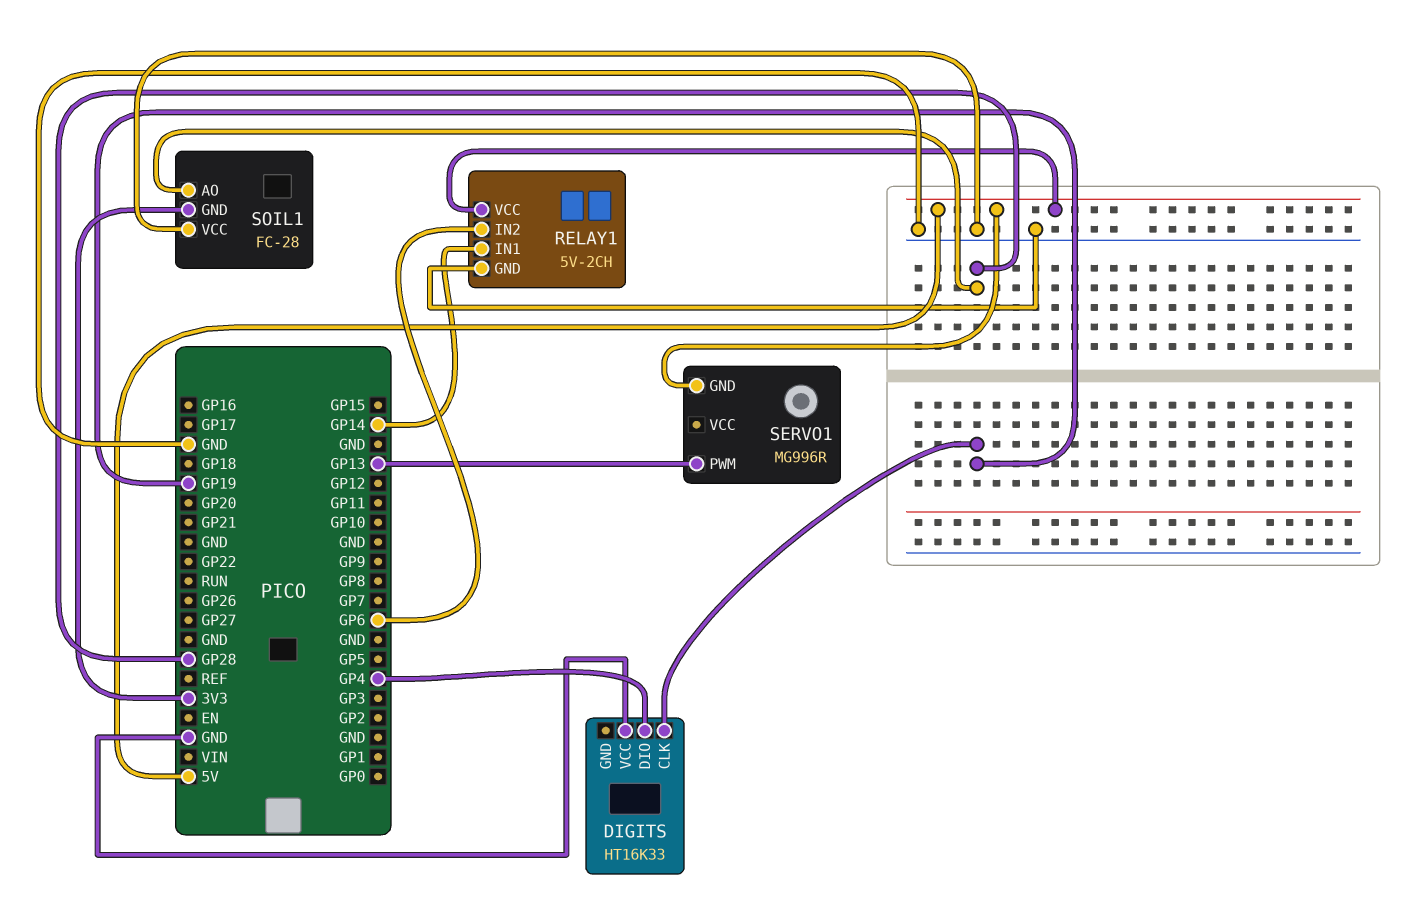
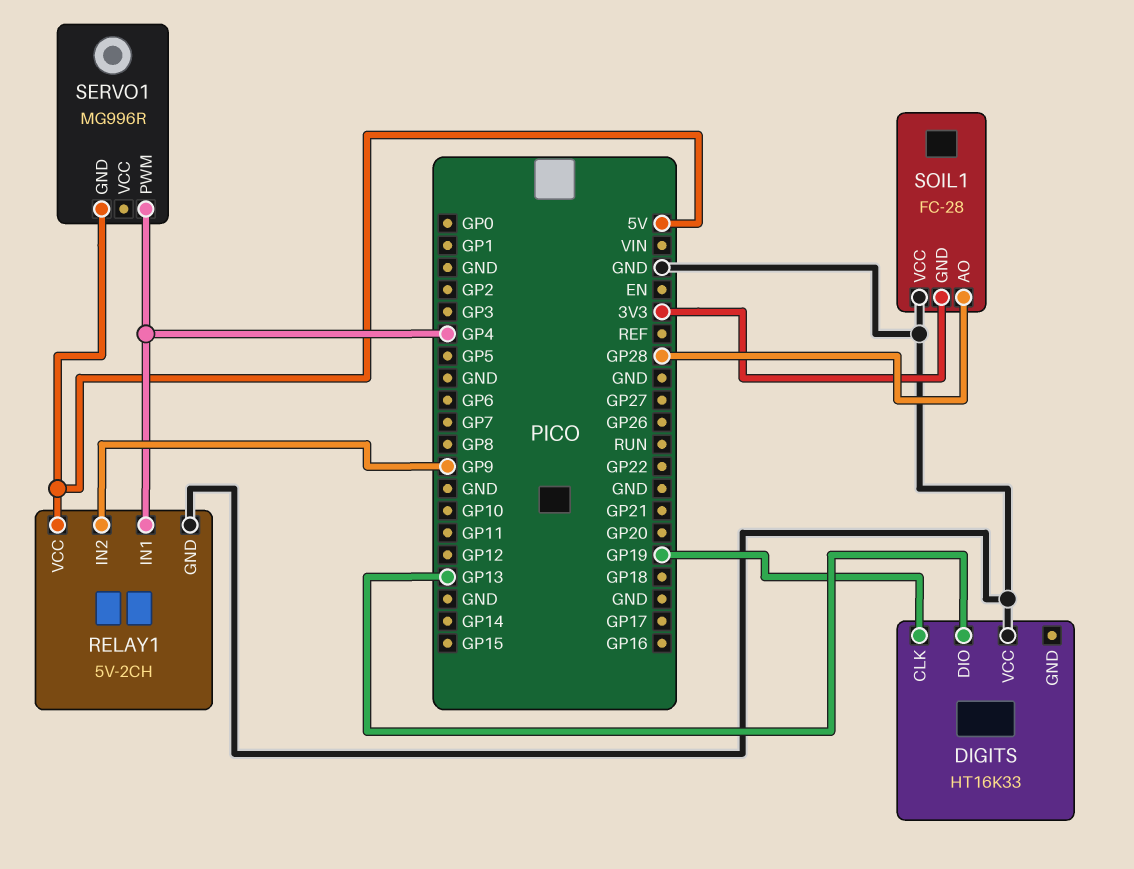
DIGITS pin DIO: GP4 -> GP13
RELAY1 pin IN1: GP14 -> GP4
RELAY1 pin IN2: GP6 -> GP9
SERVO1 pin PWM: GP13 -> GP4

